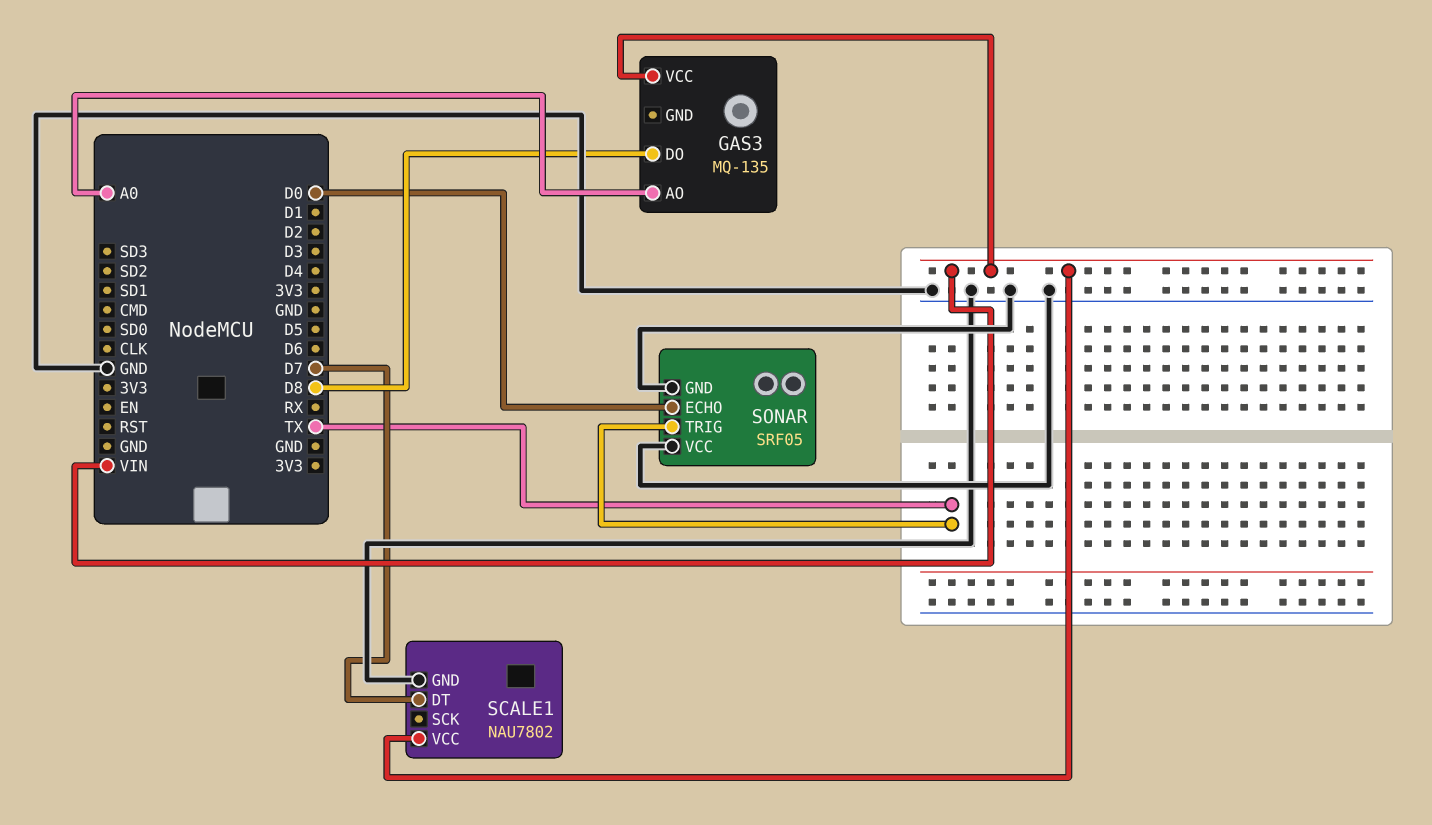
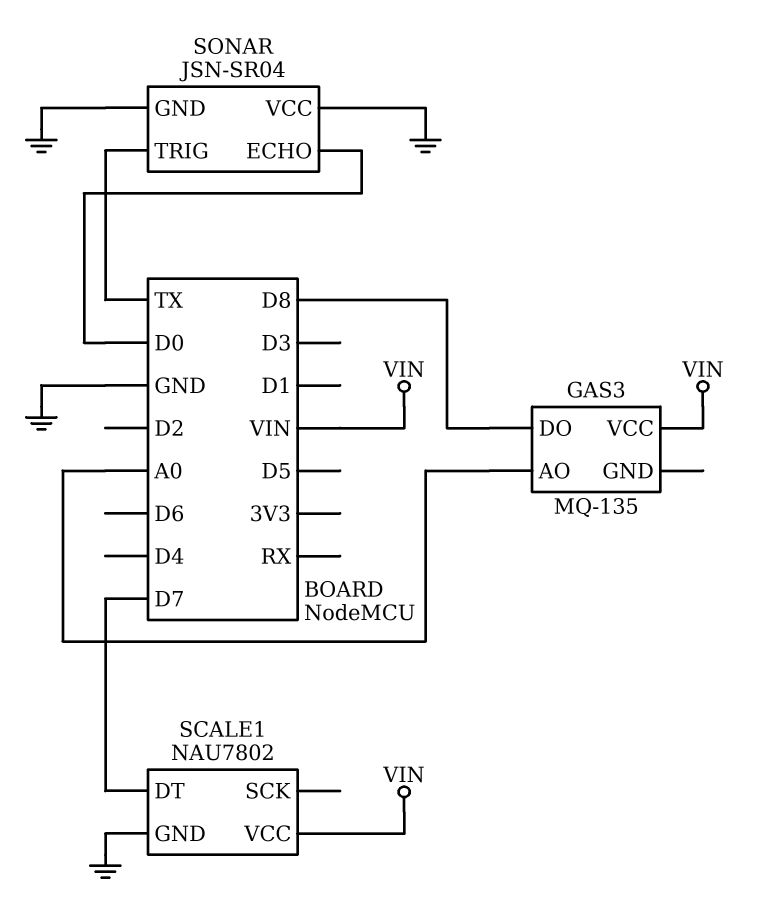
SONAR: SRF05 -> JSN-SR04

